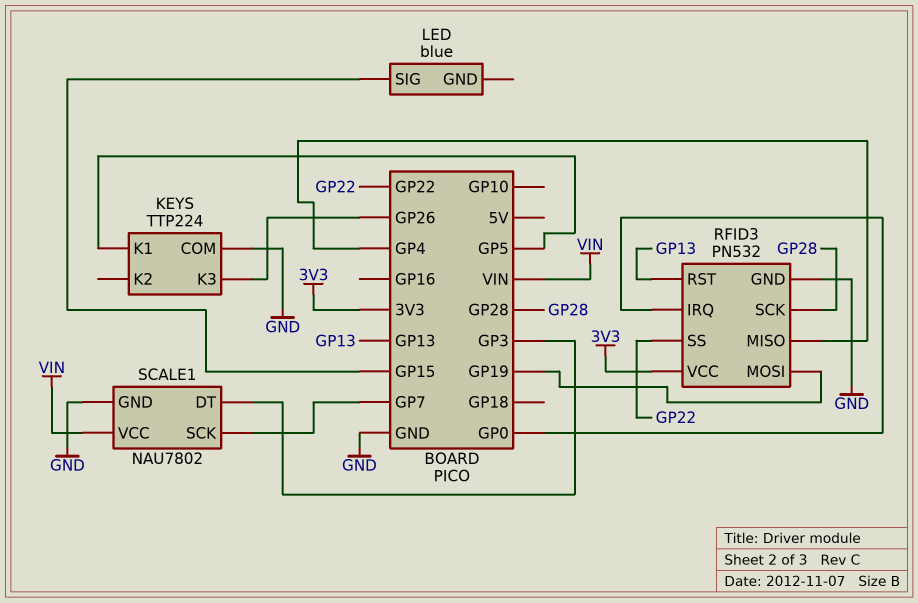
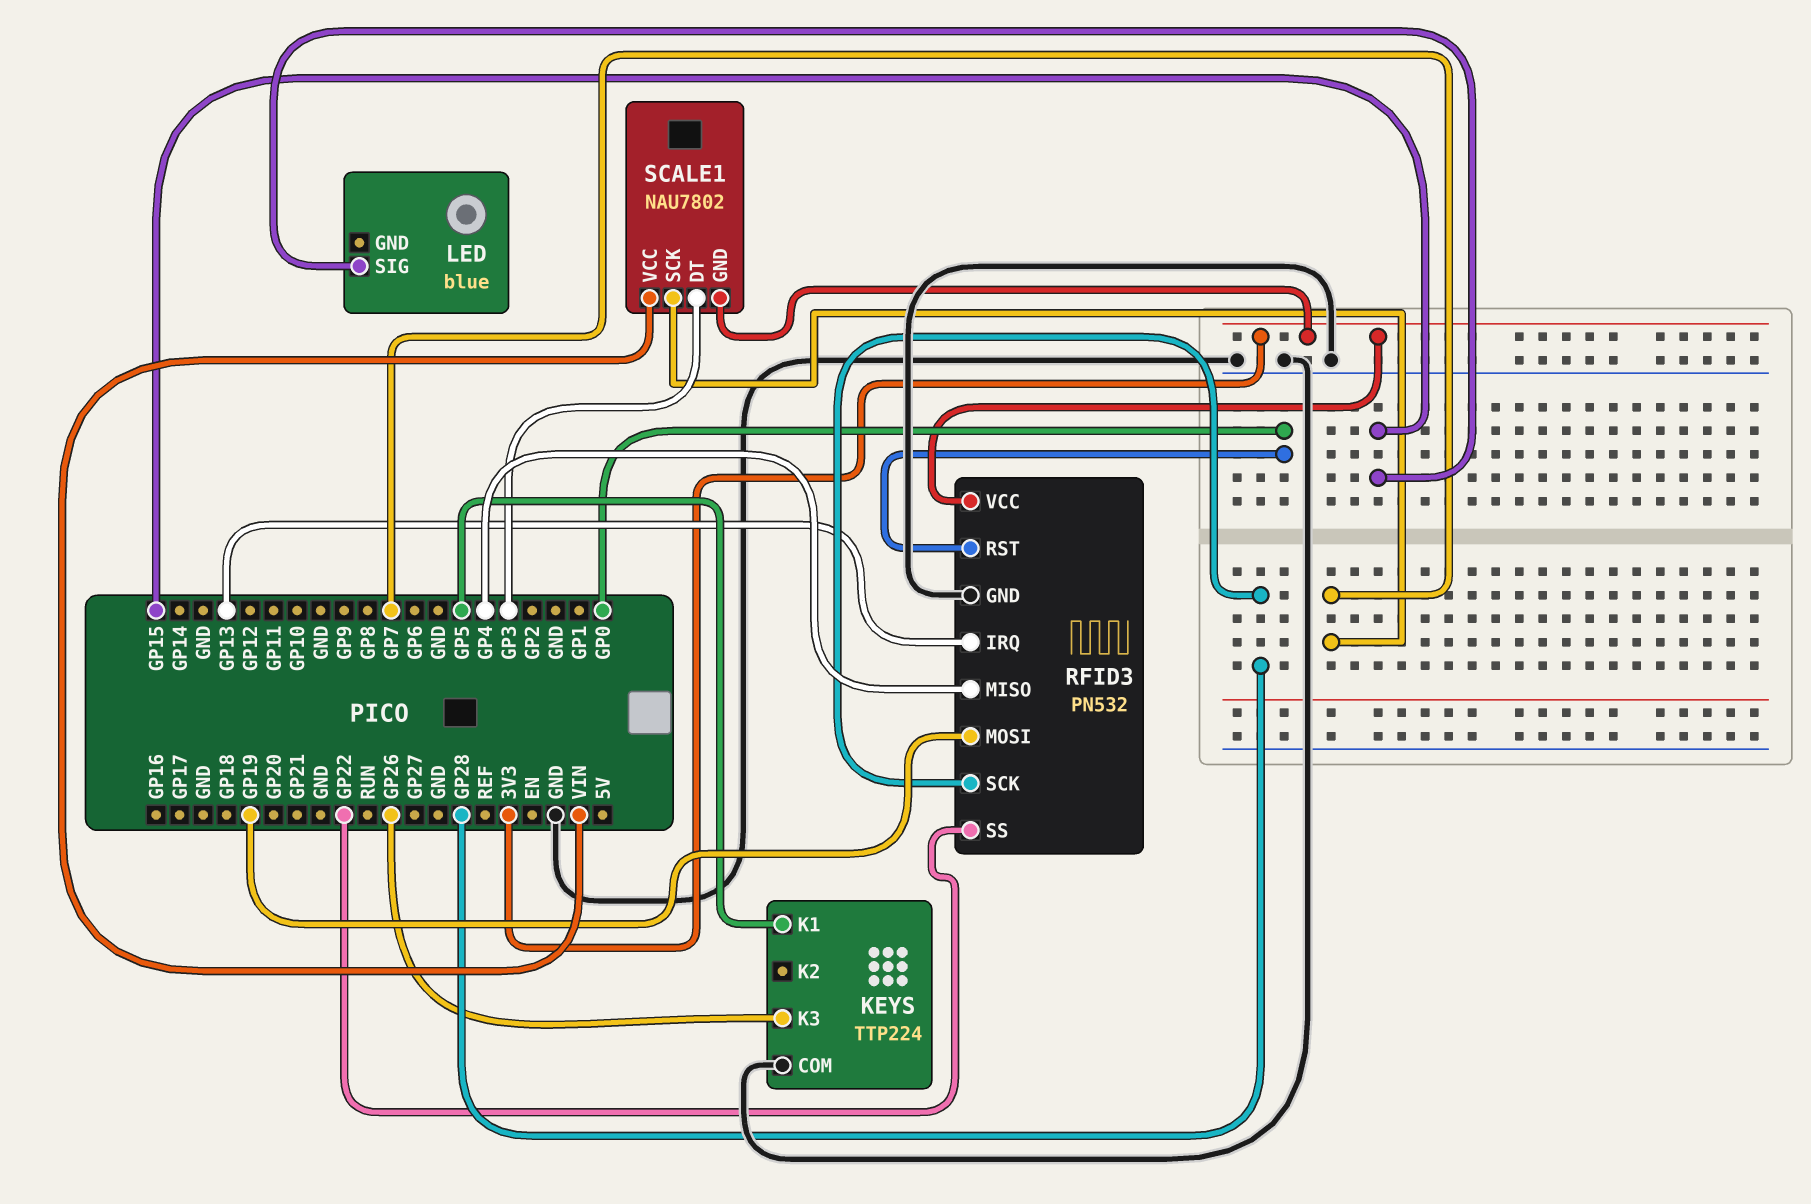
RFID3 pin IRQ: GP0 -> GP13
RFID3 pin RST: GP13 -> GP0
SCALE1 pin GND: GND -> 3V3

